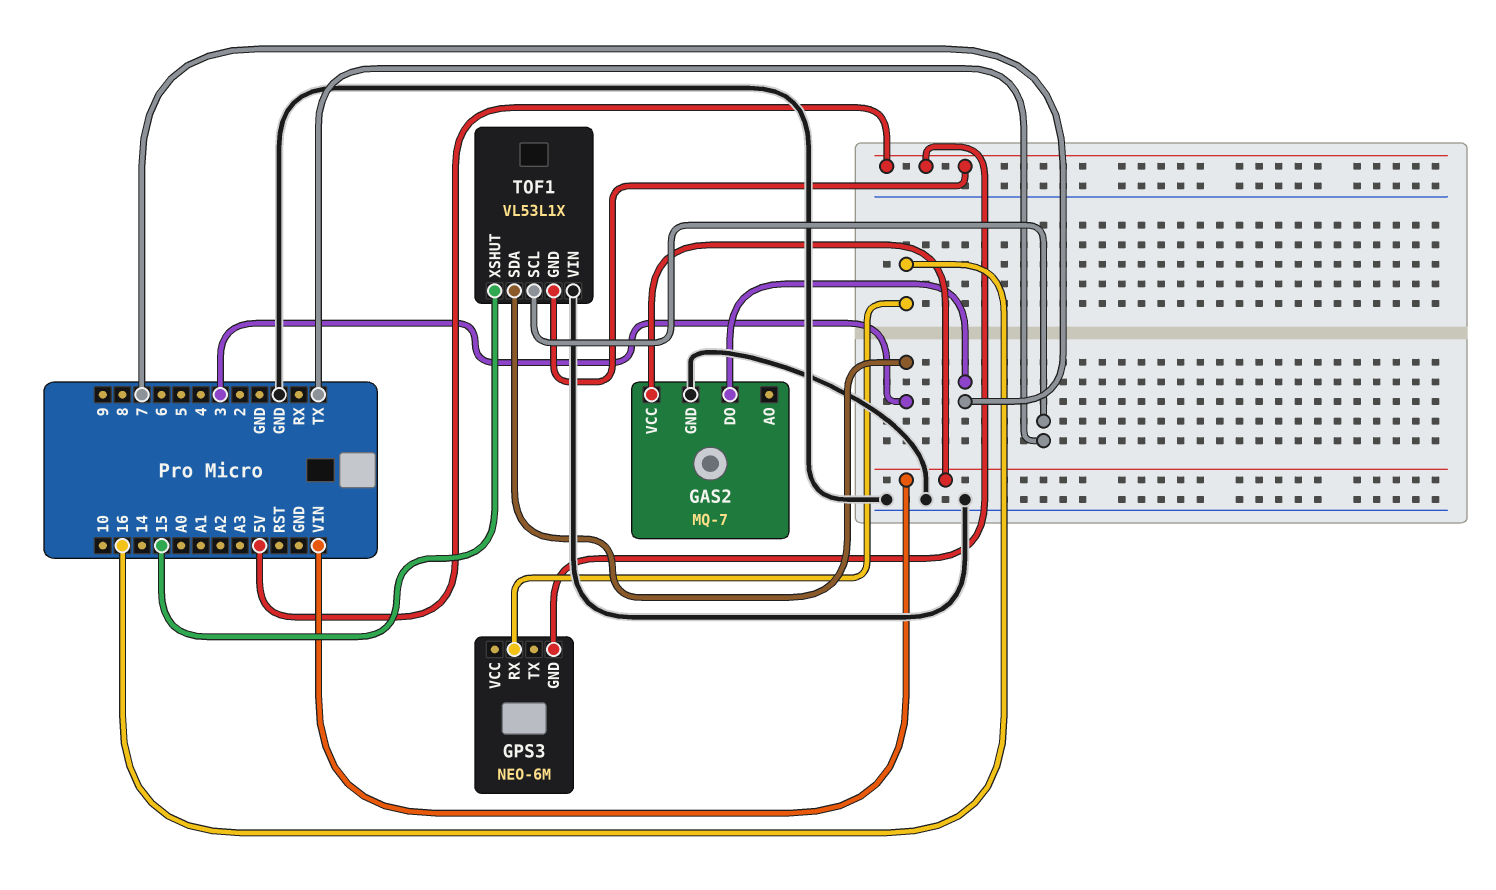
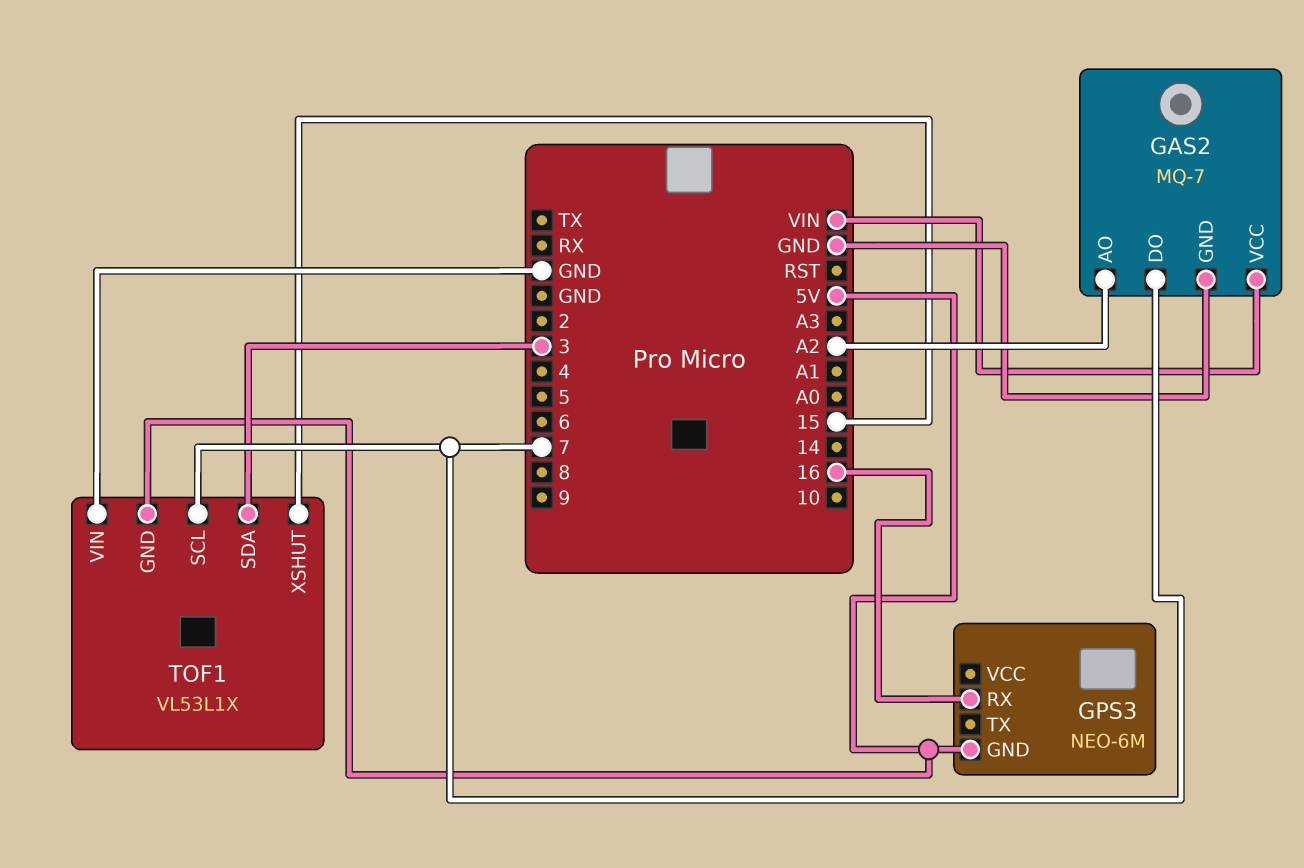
GAS2 pin AO: none -> A2
TOF1 pin SCL: TX -> 7

